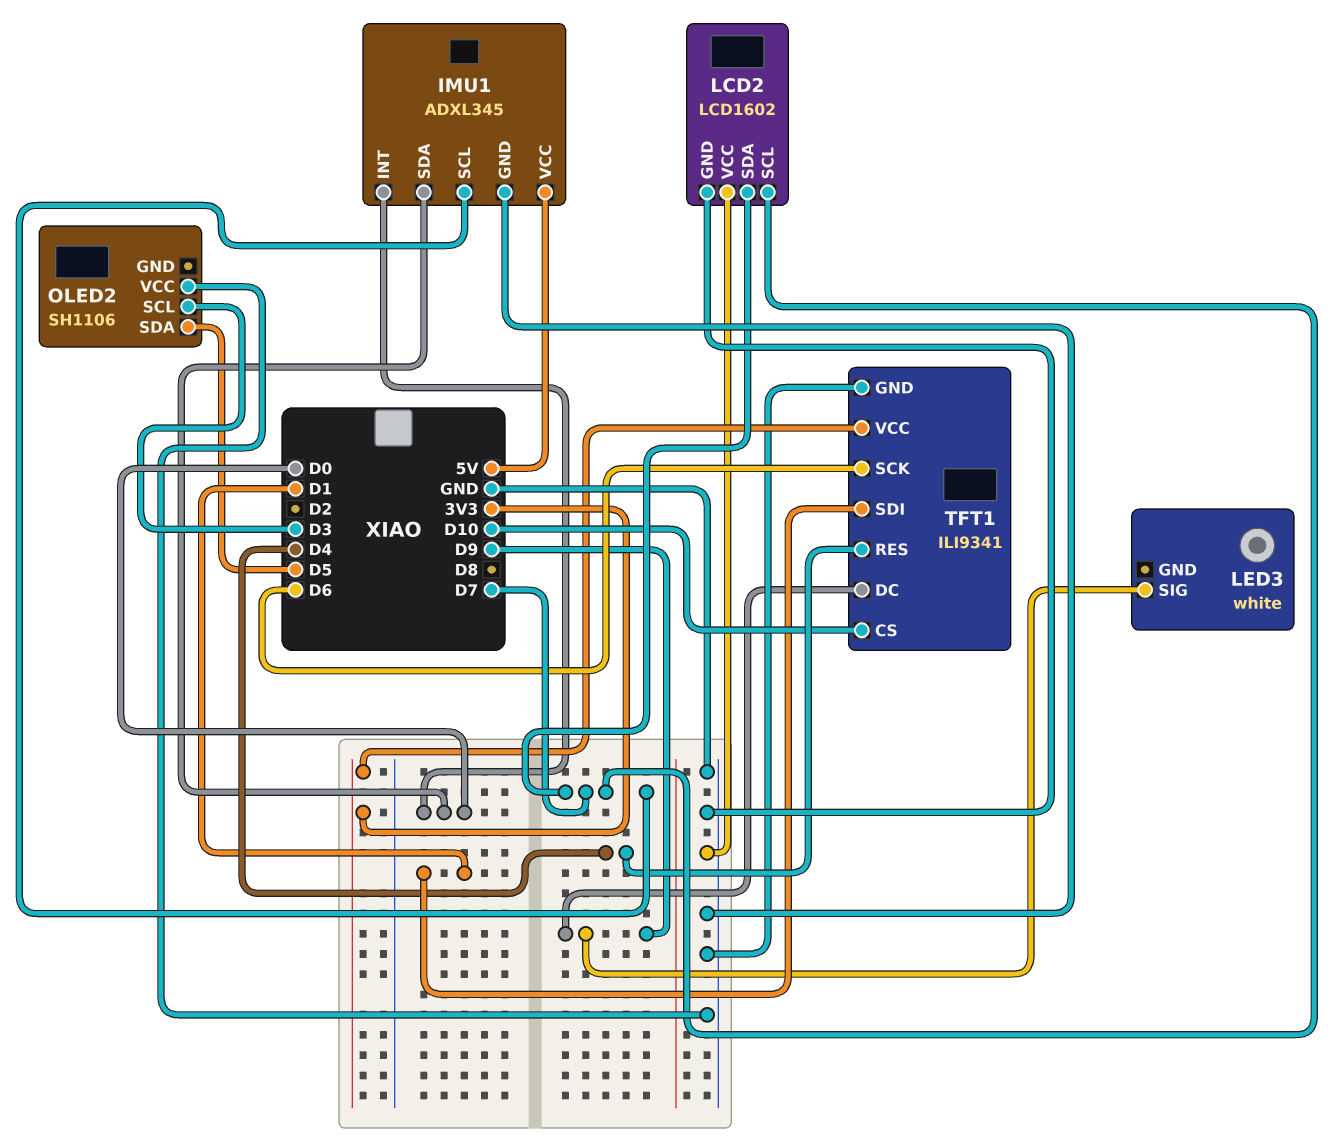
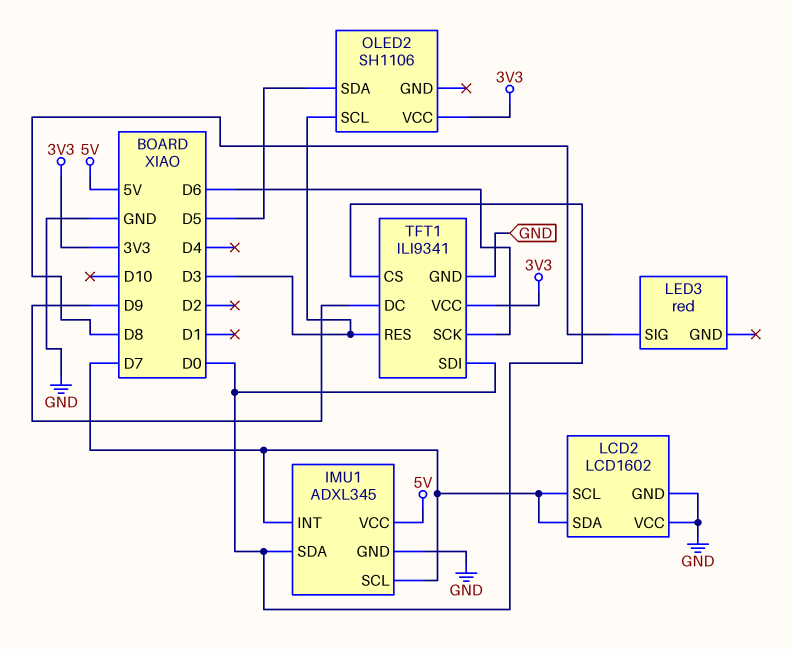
IMU1 pin INT: D0 -> D7
LED3: white -> red
LED3 pin SIG: D9 -> D8
OLED2 pin VCC: GND -> 3V3
TFT1 pin CS: D10 -> D0
TFT1 pin RES: D4 -> D3
TFT1 pin SDI: D1 -> D0

